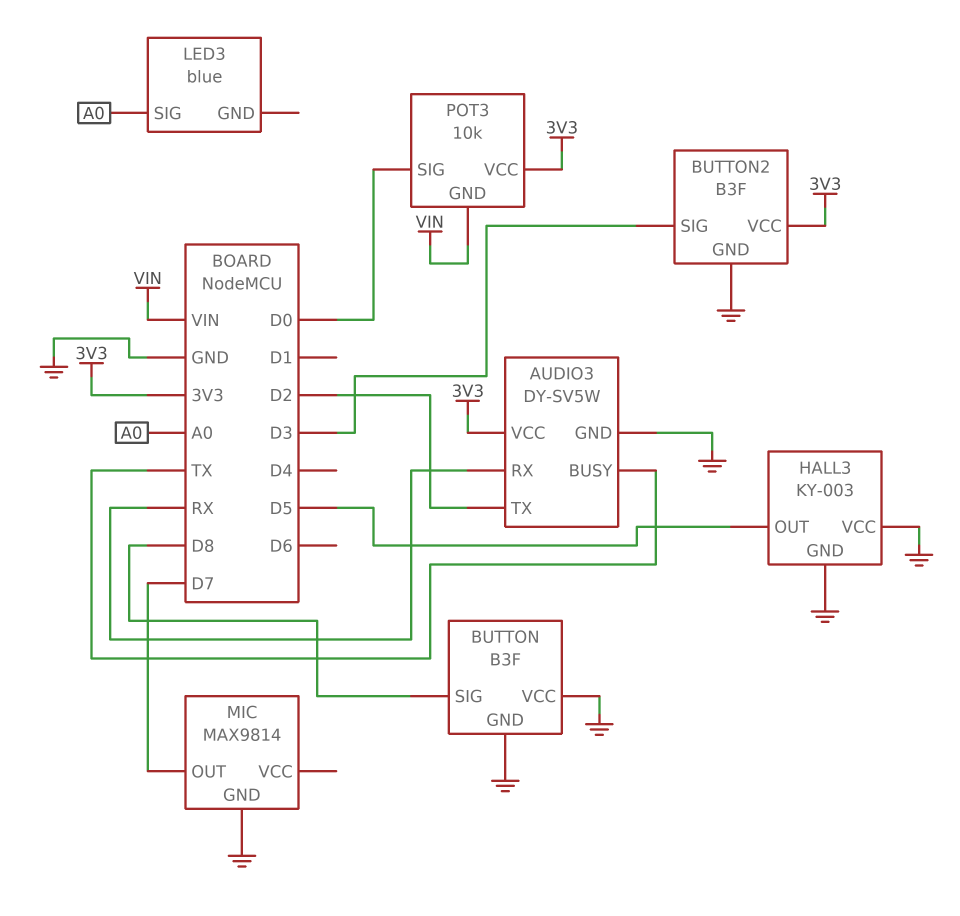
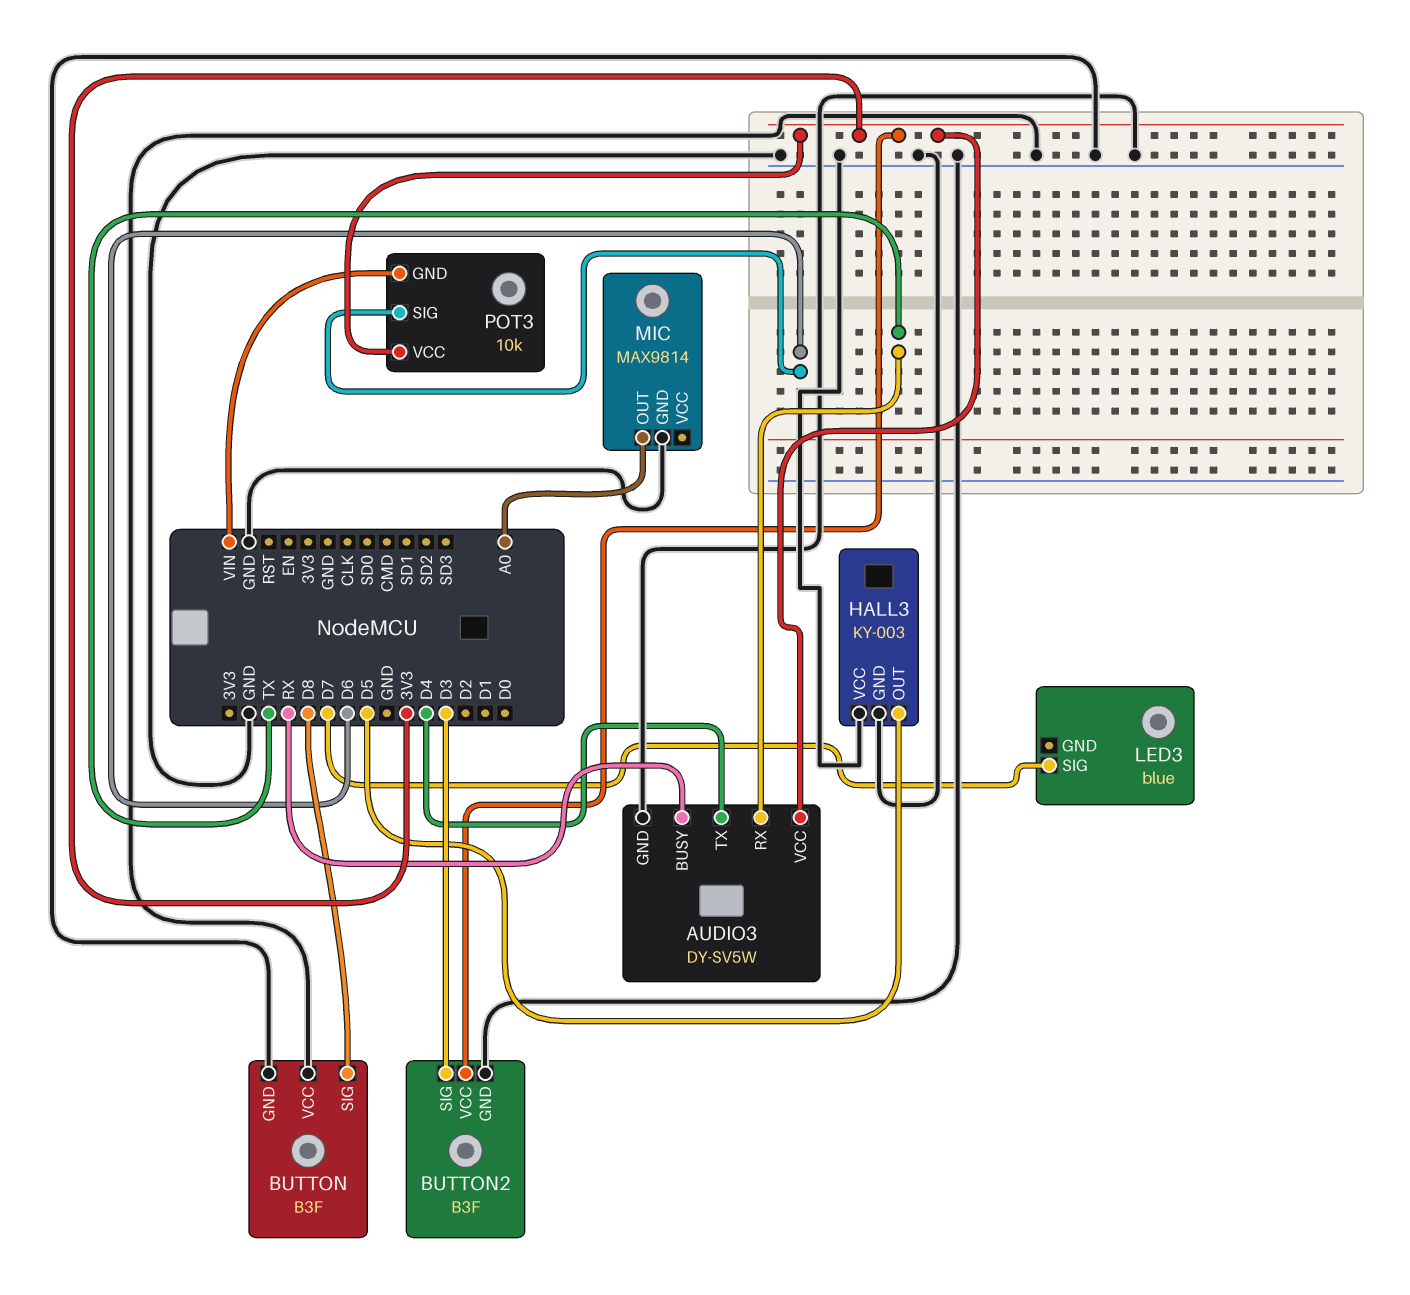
AUDIO3 pin BUSY: TX -> RX
AUDIO3 pin RX: RX -> TX
AUDIO3 pin TX: D2 -> D4
LED3 pin SIG: A0 -> D7
MIC pin OUT: D7 -> A0
POT3 pin SIG: D0 -> D6

